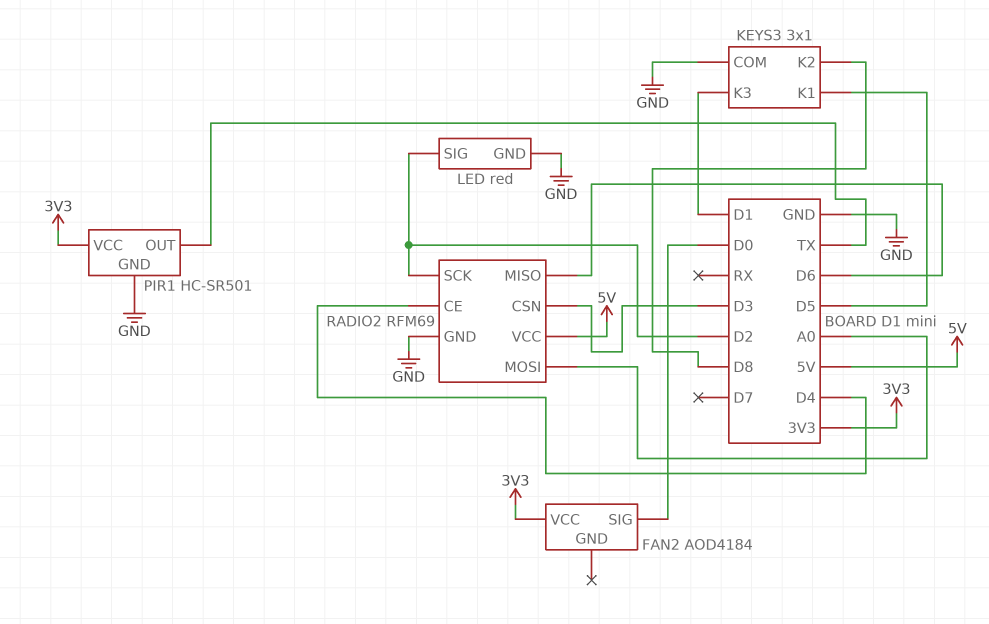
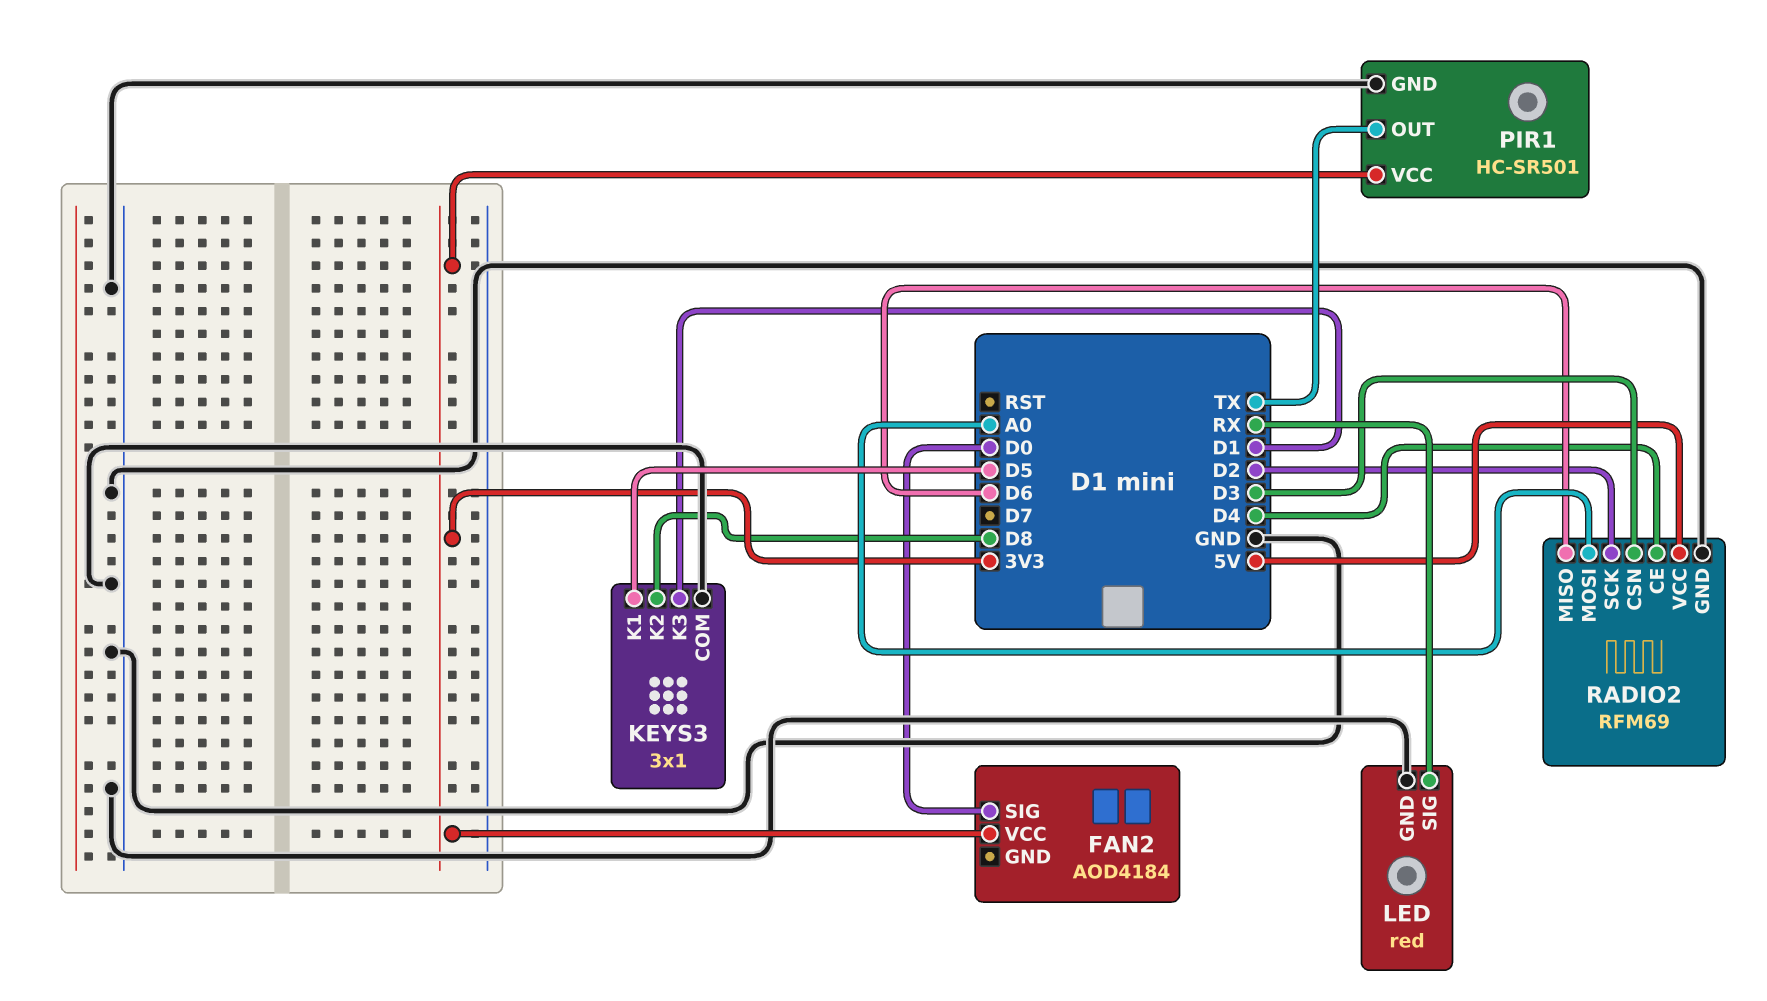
LED pin SIG: D2 -> RX

